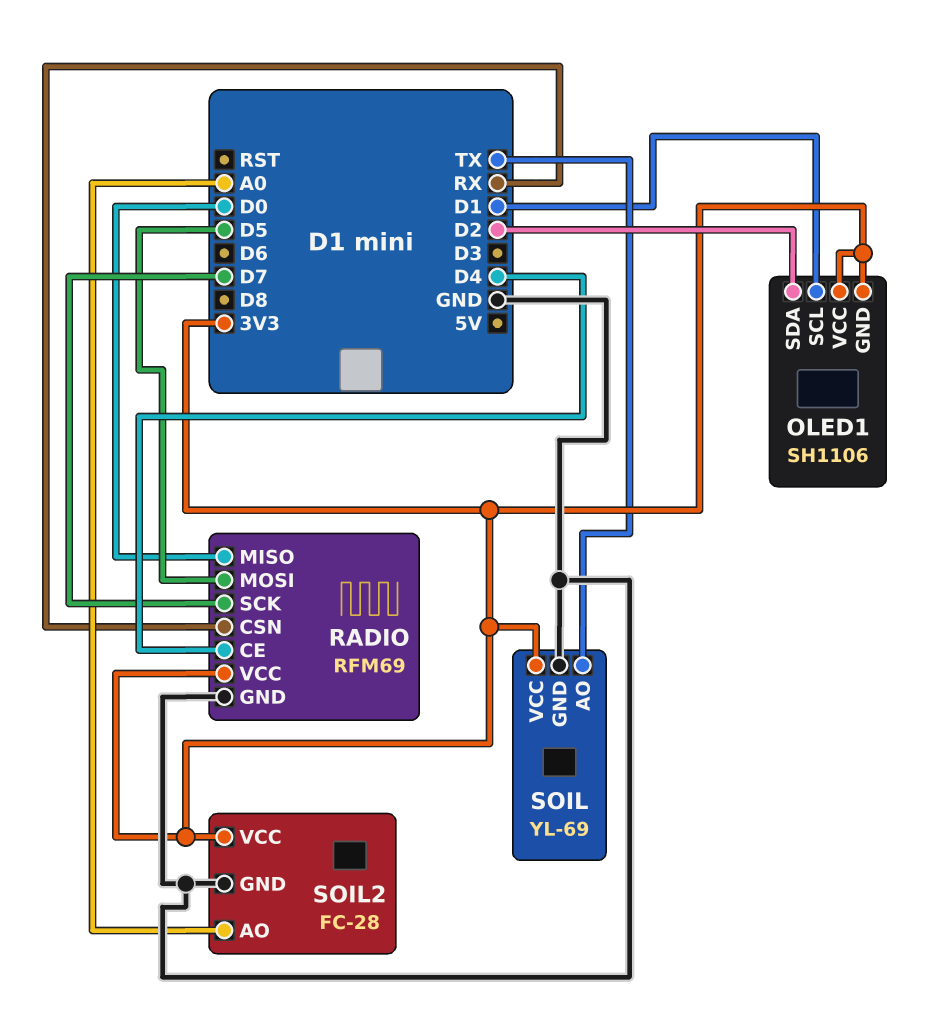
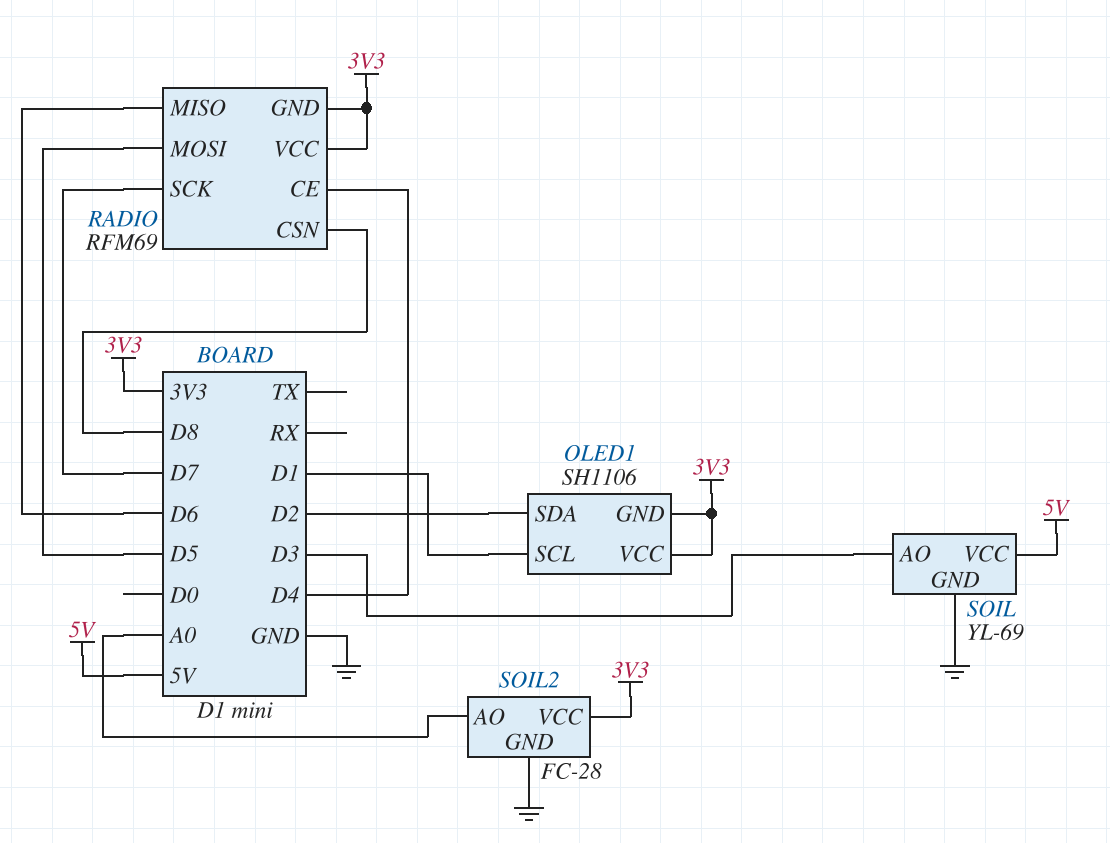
RADIO pin CSN: RX -> D8
RADIO pin GND: GND -> 3V3
RADIO pin MISO: D0 -> D6
SOIL pin AO: TX -> D3
SOIL pin VCC: 3V3 -> 5V

